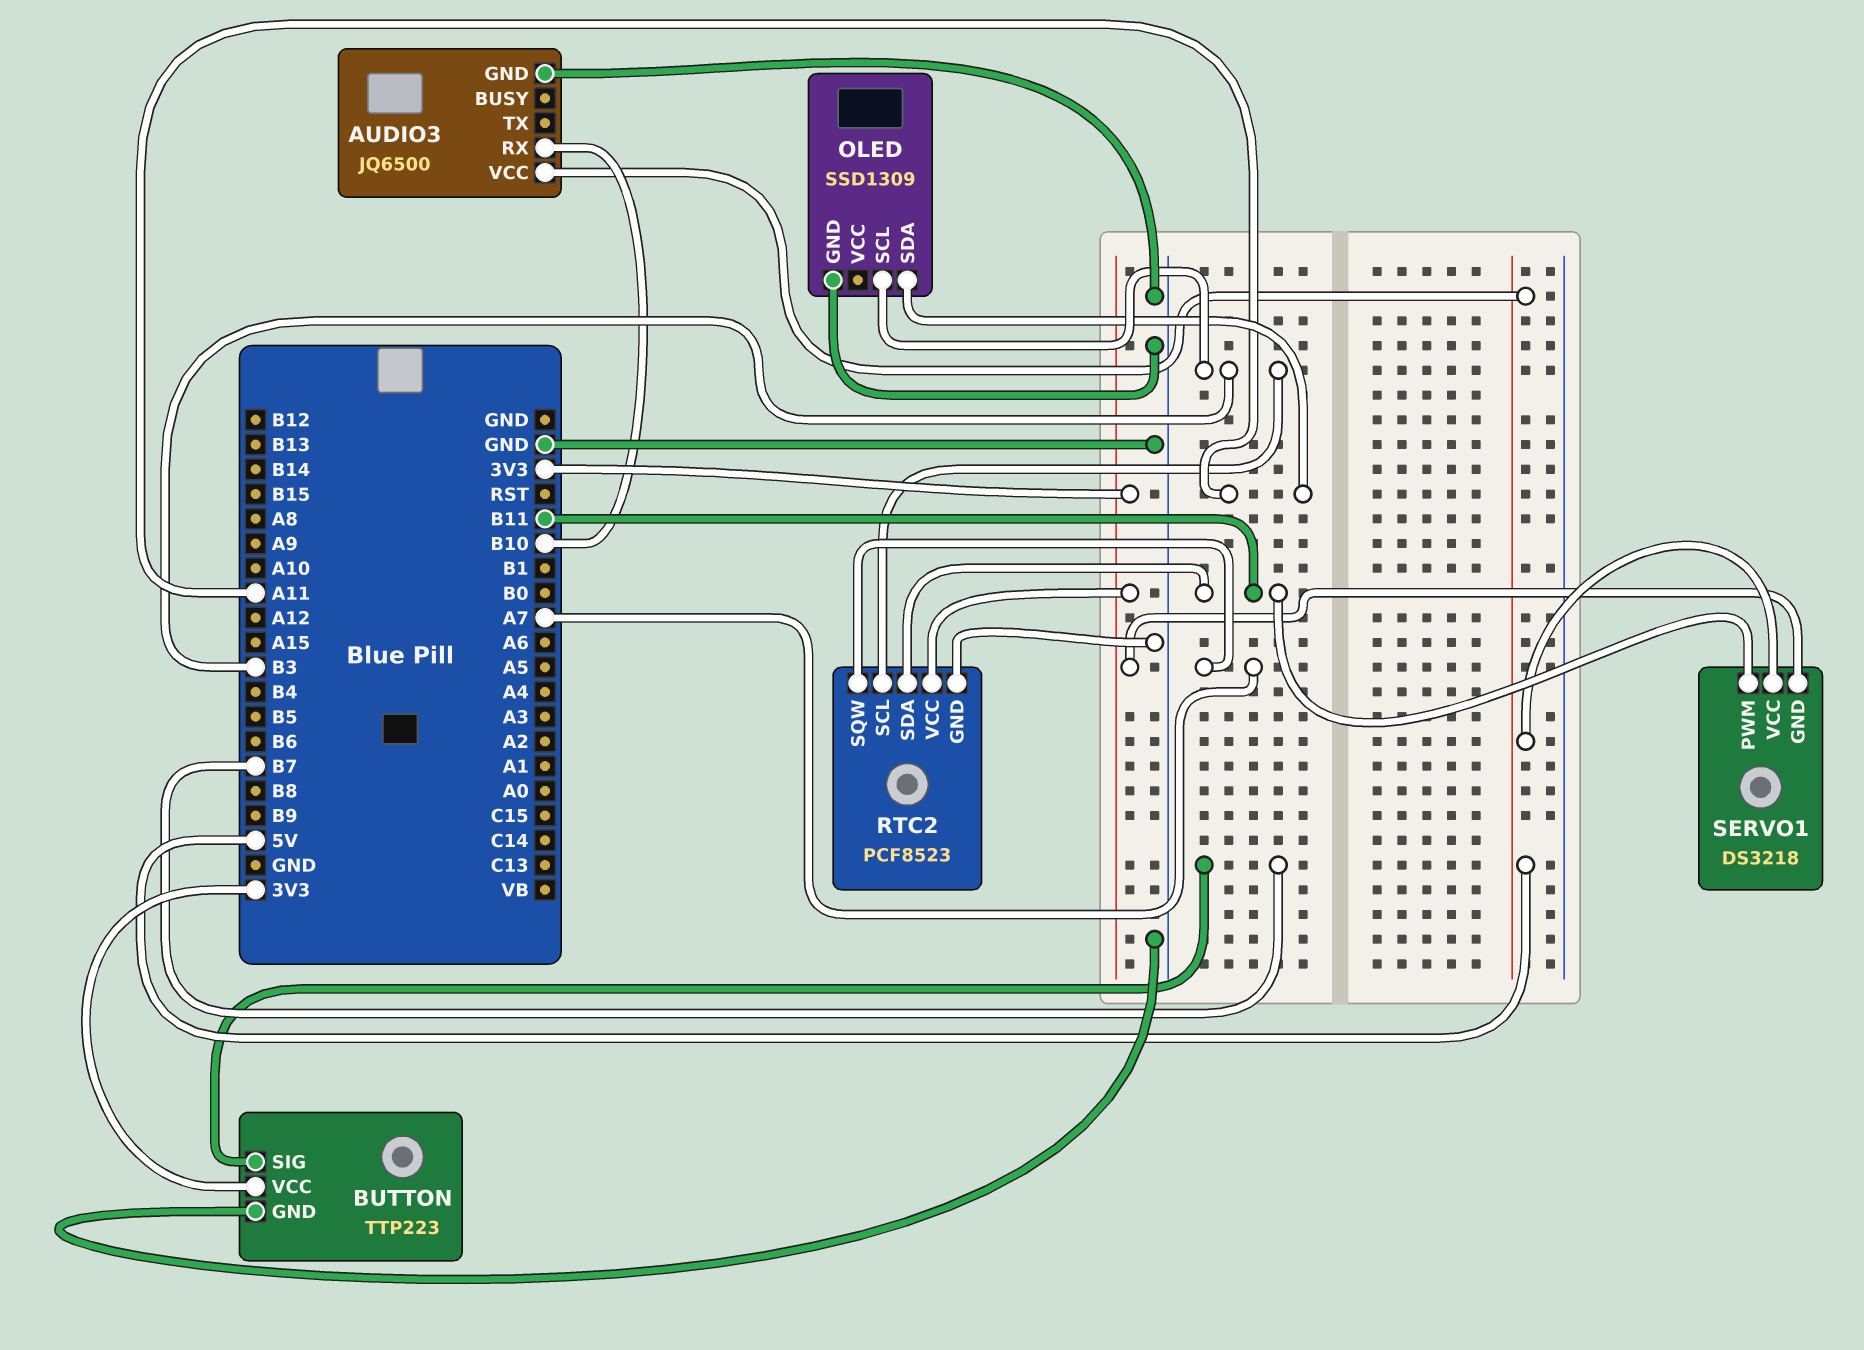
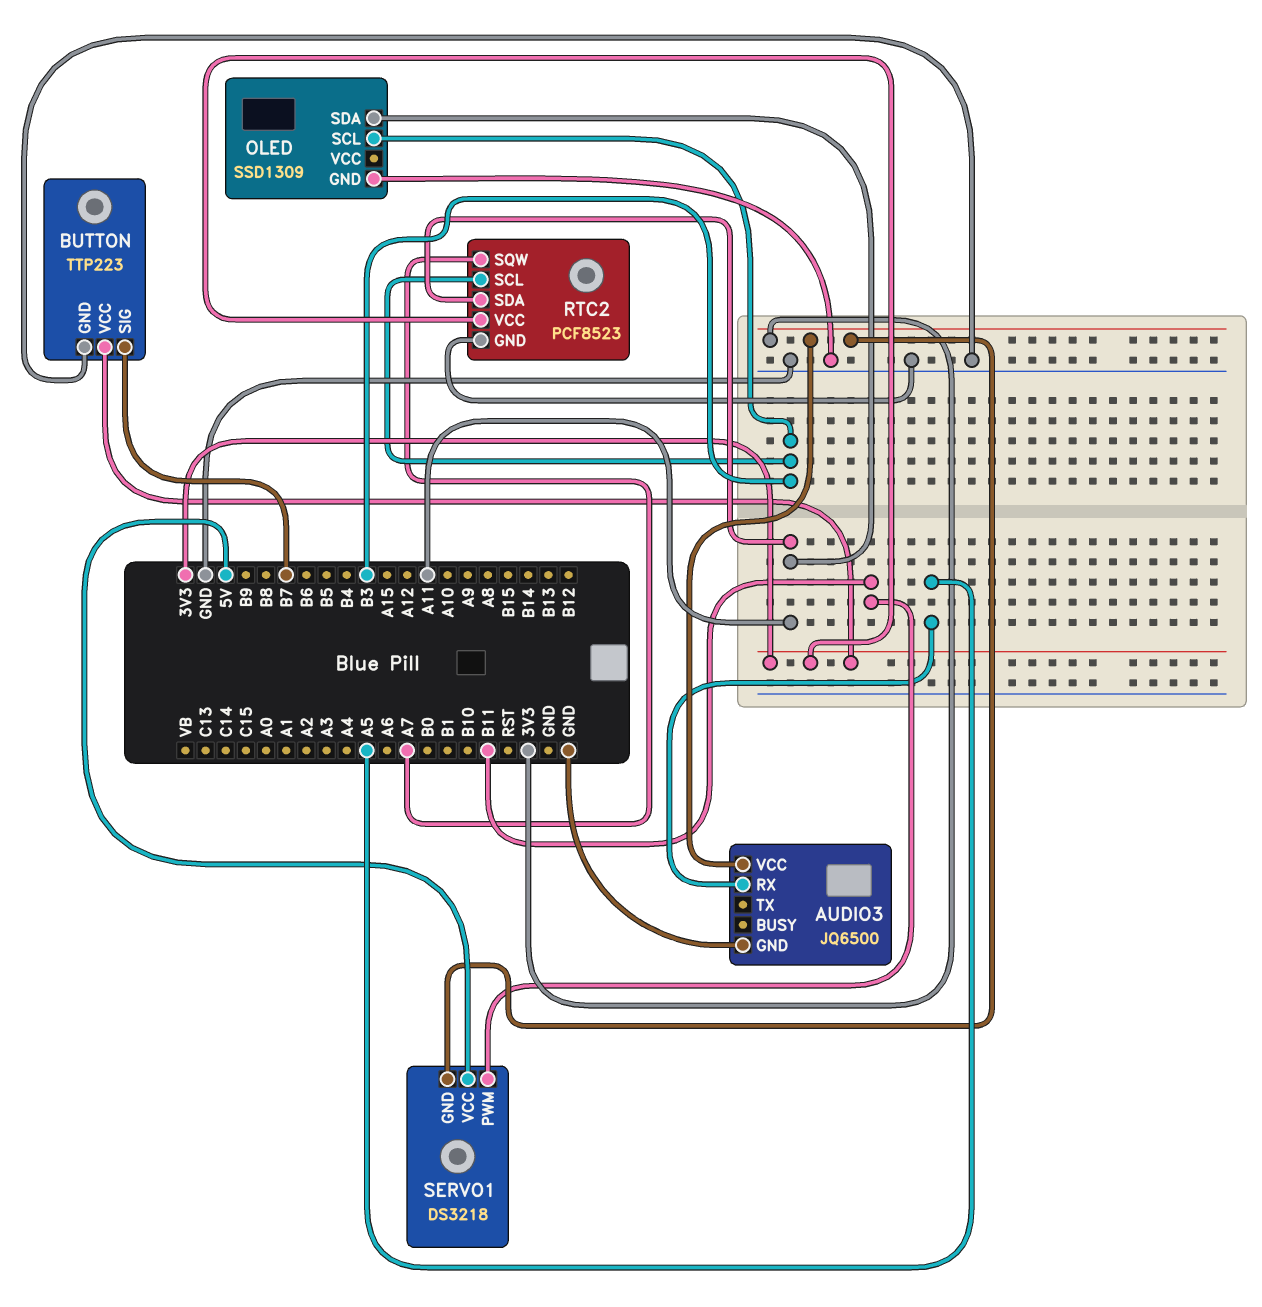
AUDIO3 pin RX: B10 -> A5
AUDIO3 pin VCC: 5V -> 3V3
RTC2 pin SDA: B11 -> A11

